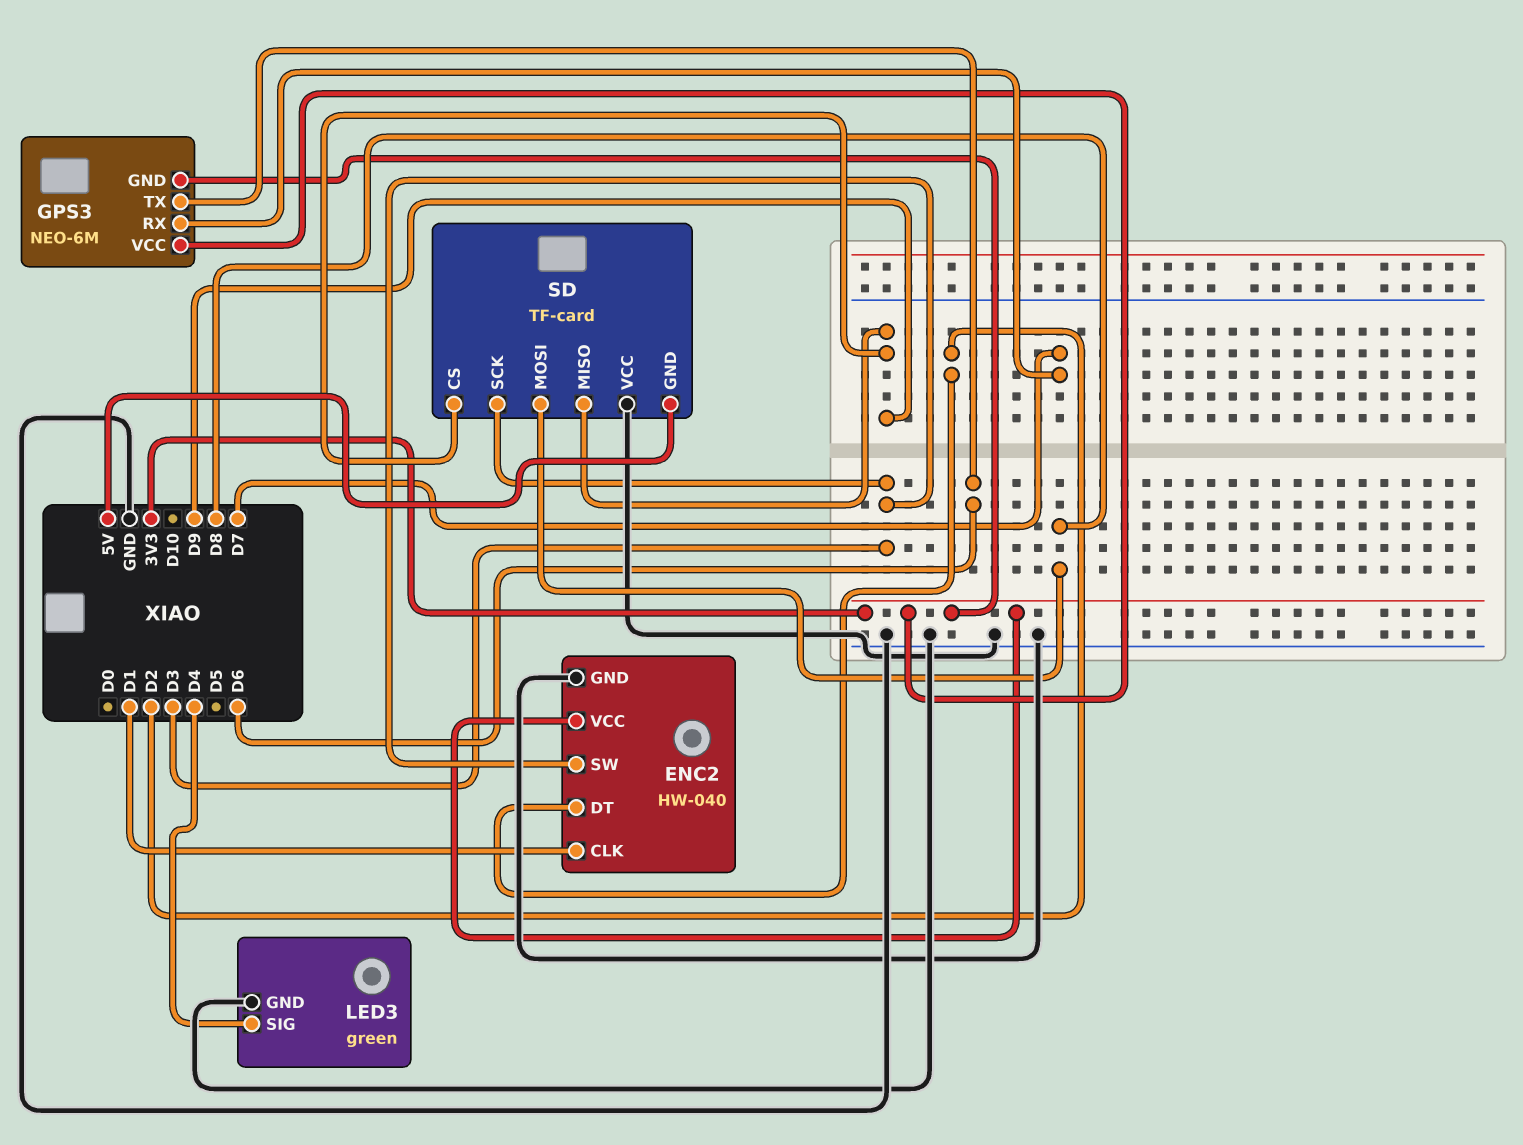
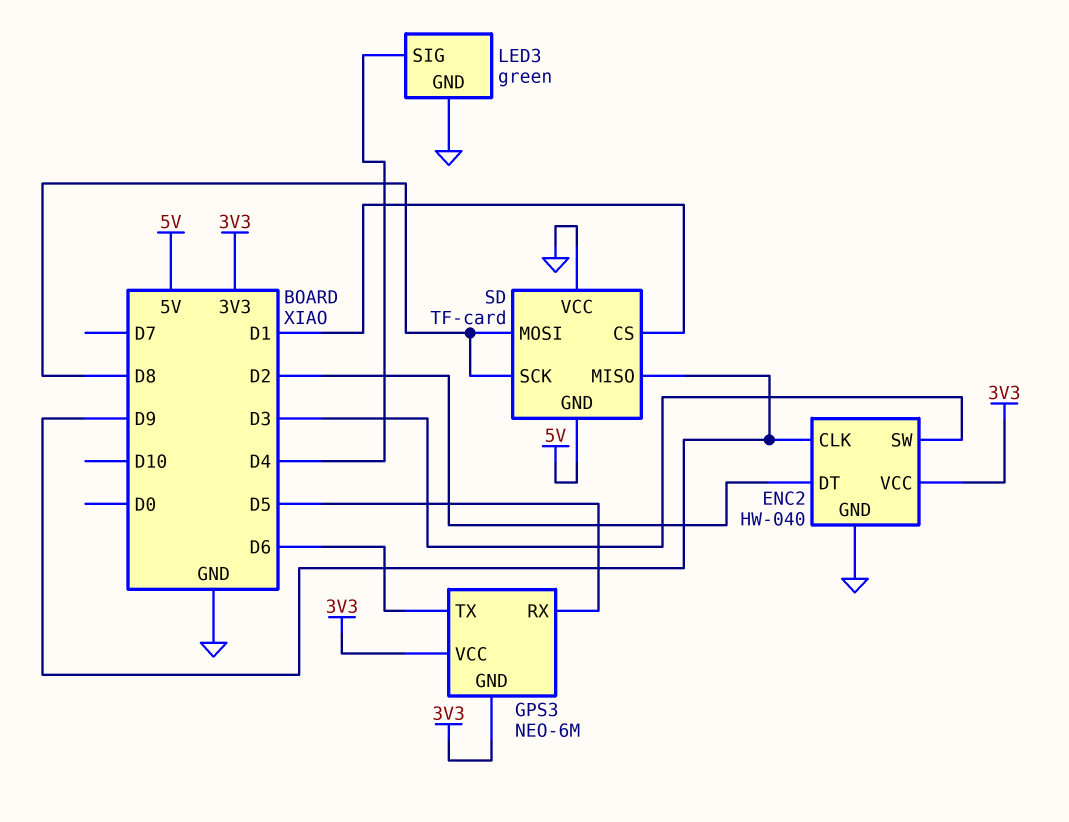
ENC2 pin CLK: D1 -> D9
GPS3 pin RX: D7 -> D5
SD pin CS: D9 -> D1
SD pin SCK: D3 -> D8

